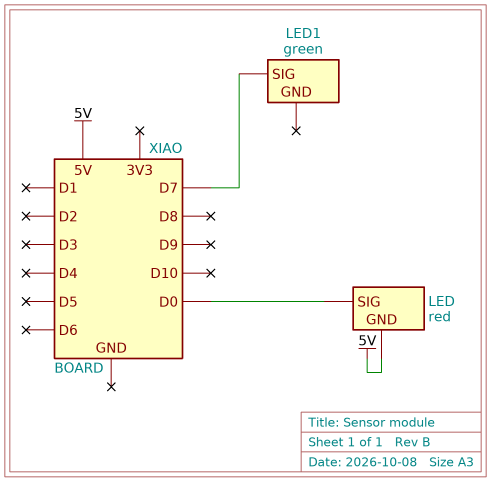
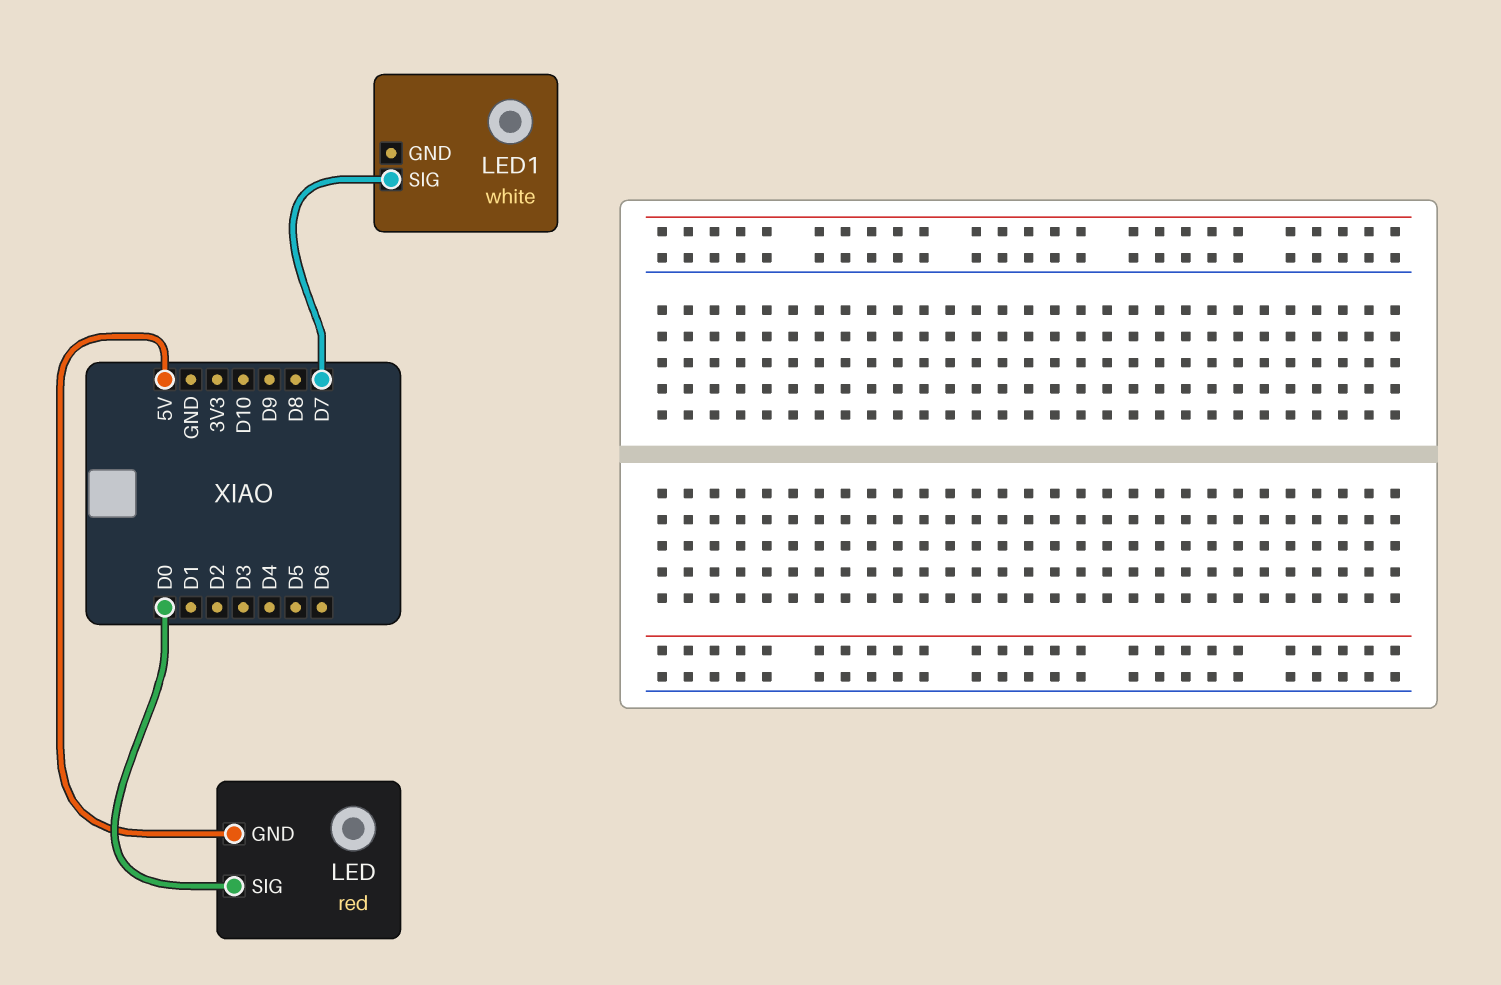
LED1: green -> white

